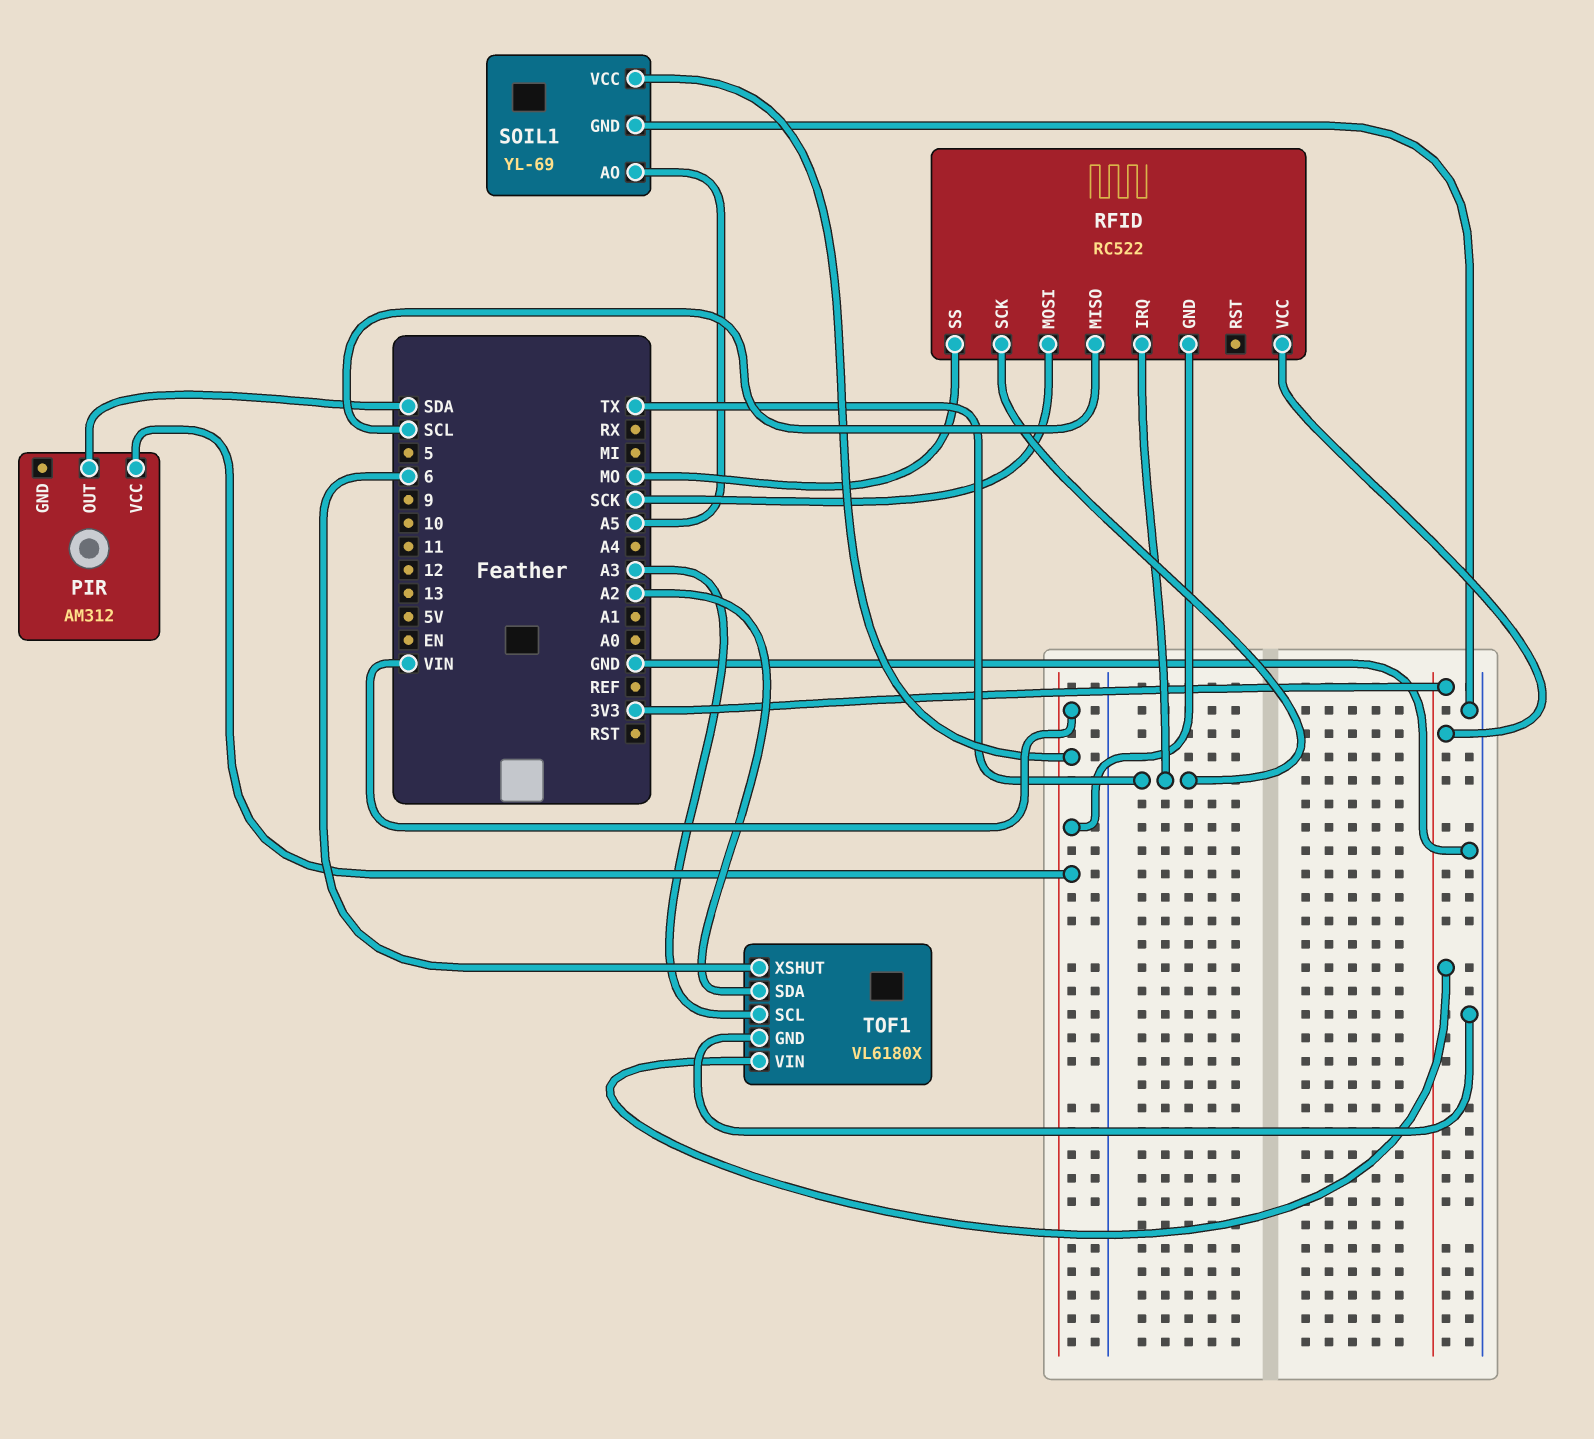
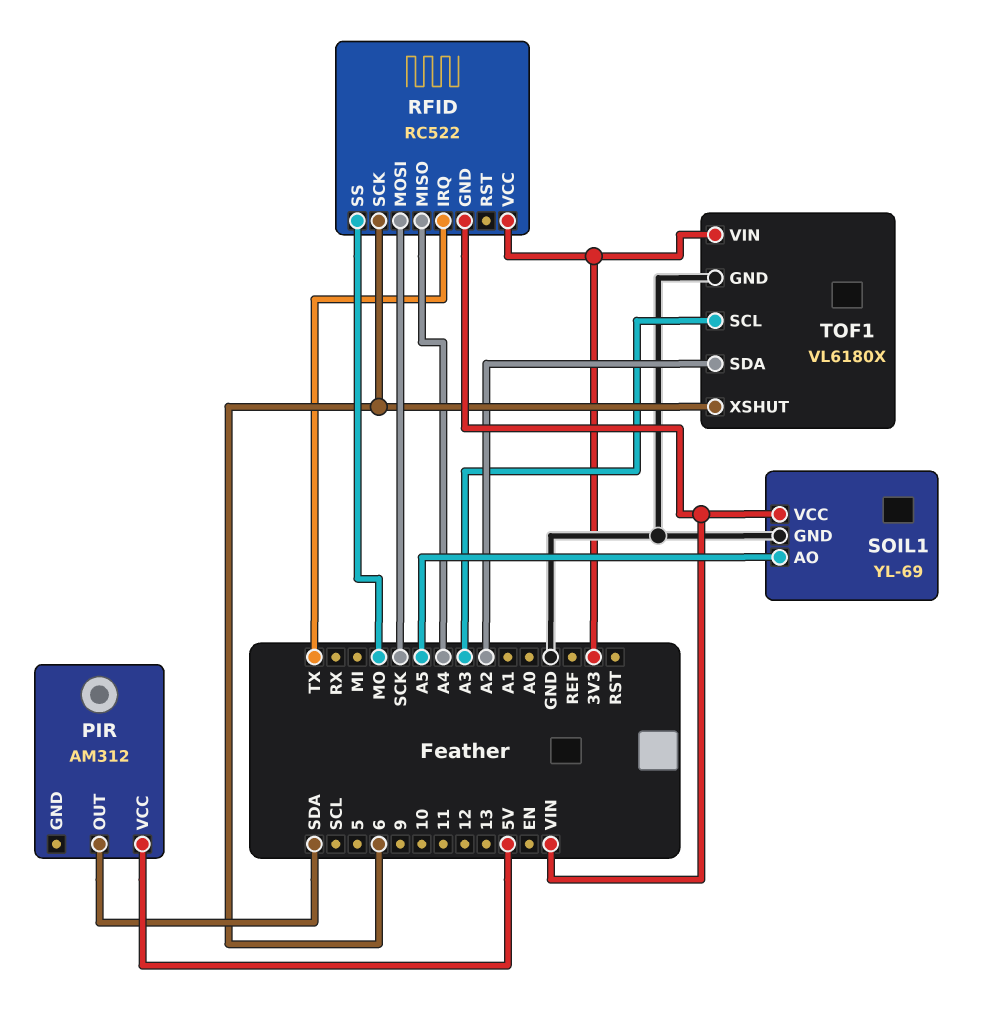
PIR pin VCC: VIN -> 5V
RFID pin MISO: SCL -> A4
RFID pin SCK: TX -> 6

